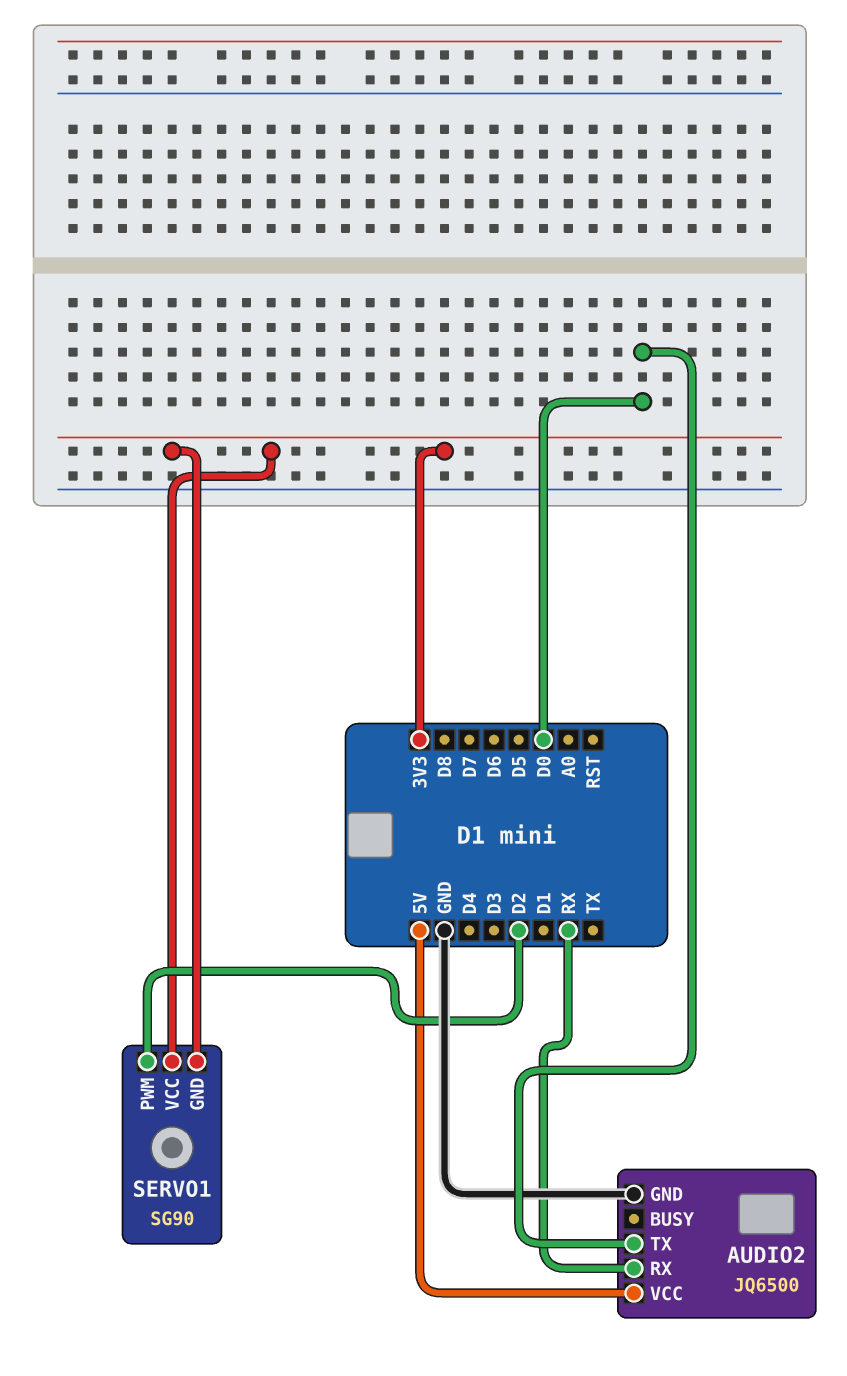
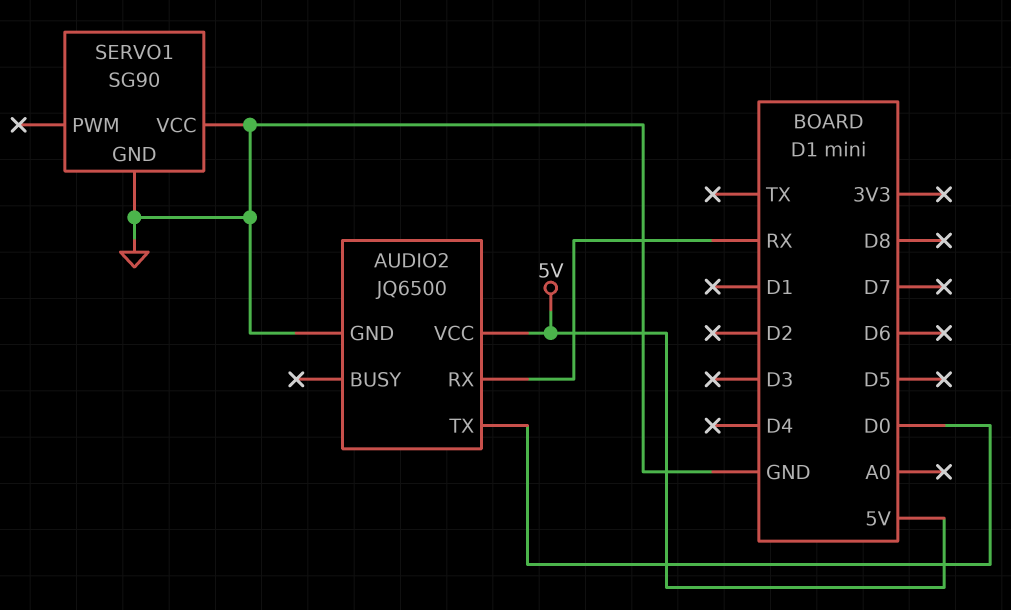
SERVO1 pin GND: 3V3 -> GND
SERVO1 pin PWM: D2 -> none
SERVO1 pin VCC: 3V3 -> GND

